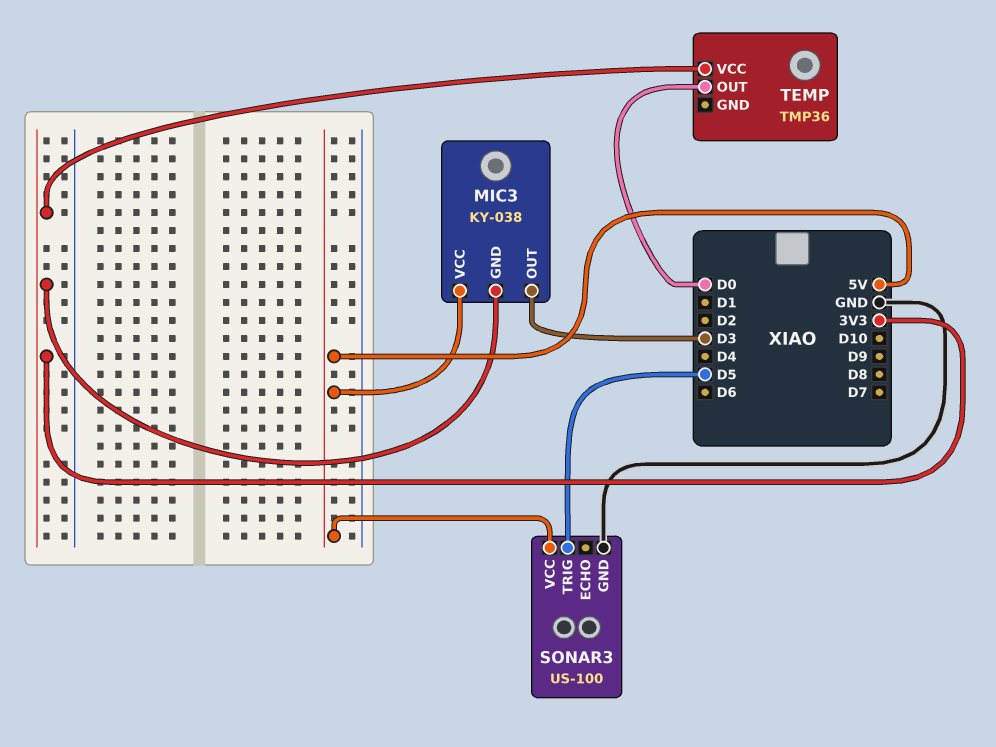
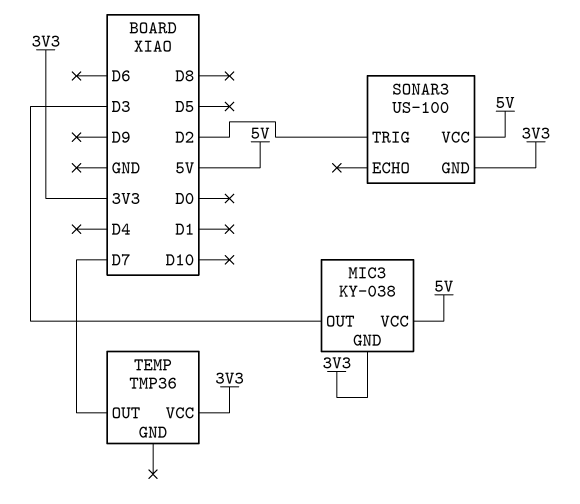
SONAR3 pin GND: GND -> 3V3
SONAR3 pin TRIG: D5 -> D2
TEMP pin OUT: D0 -> D7

